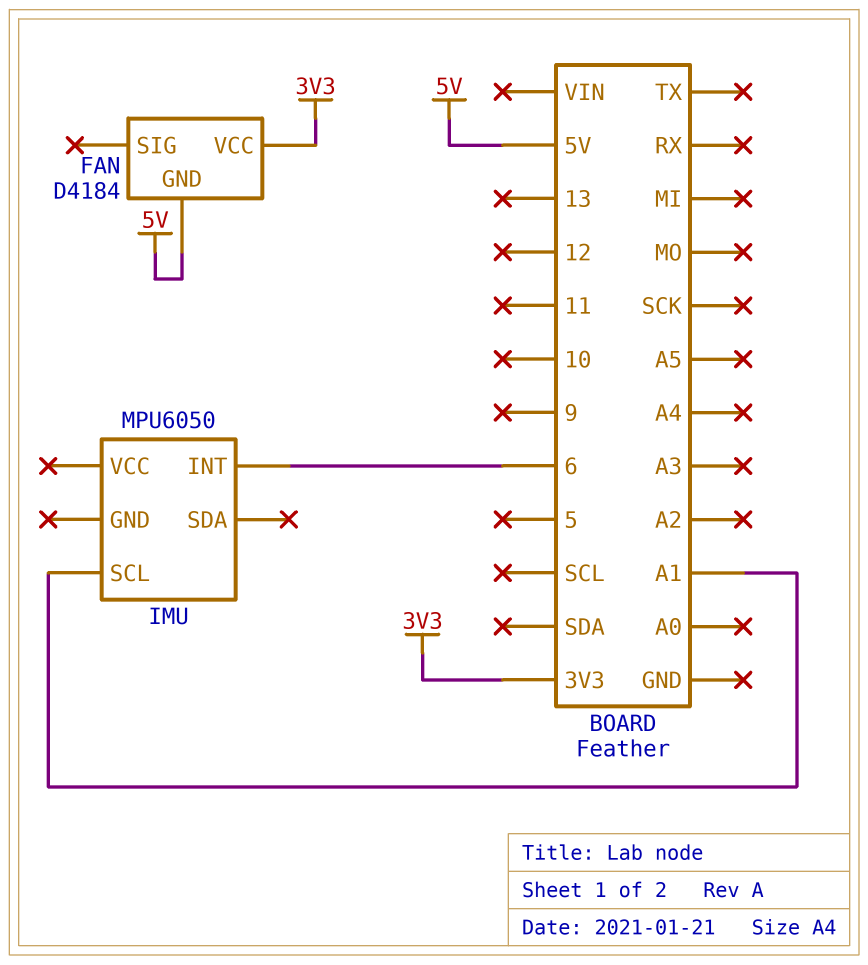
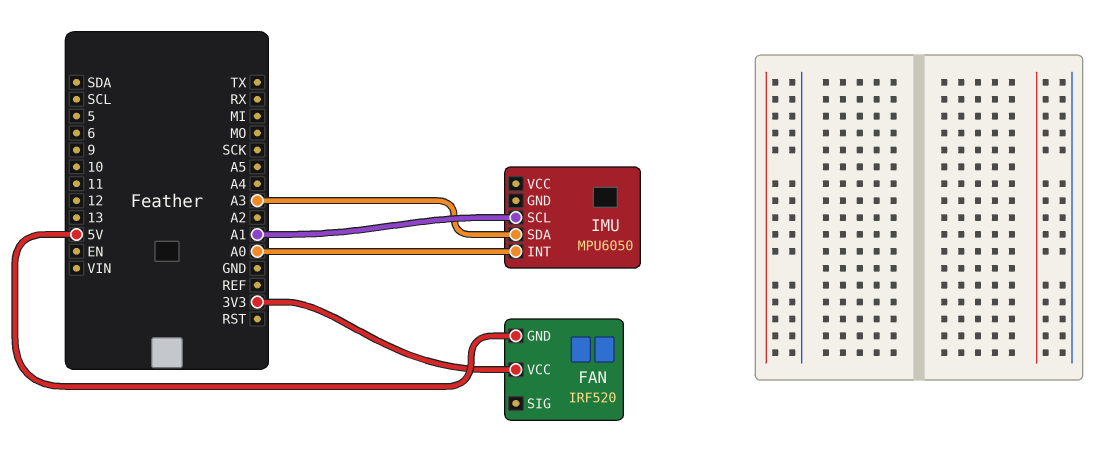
FAN: D4184 -> IRF520
IMU pin INT: 6 -> A0
IMU pin SDA: none -> A3

